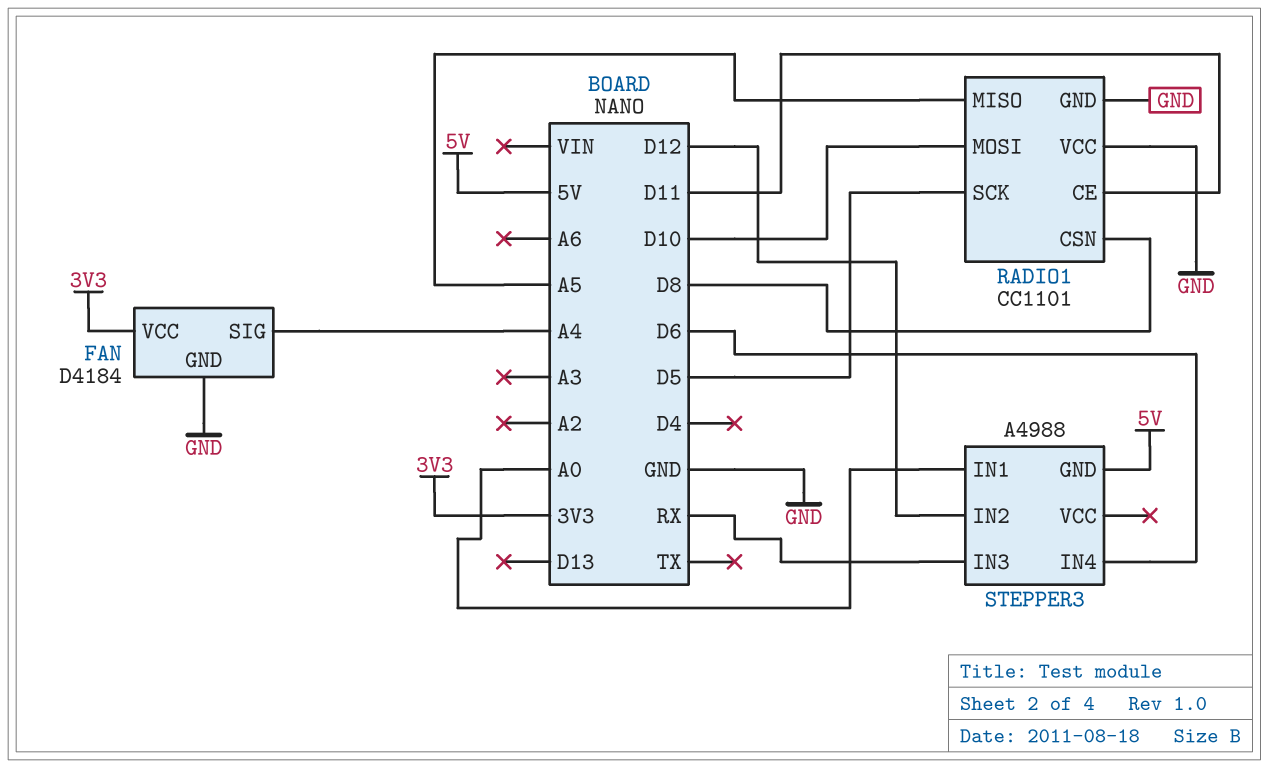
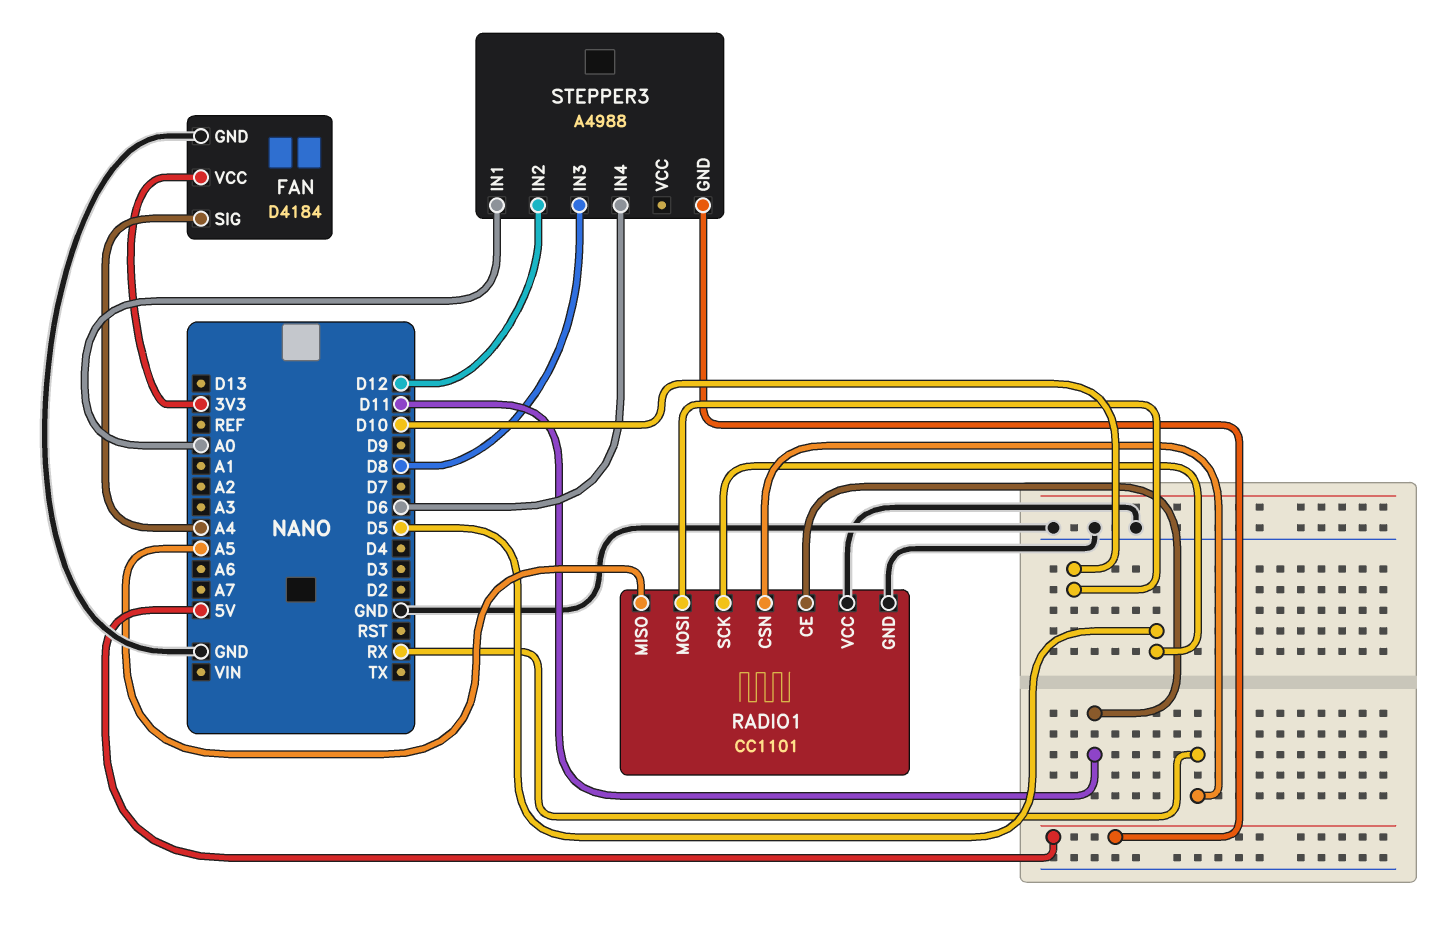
RADIO1 pin CSN: D8 -> RX
STEPPER3 pin IN3: RX -> D8

